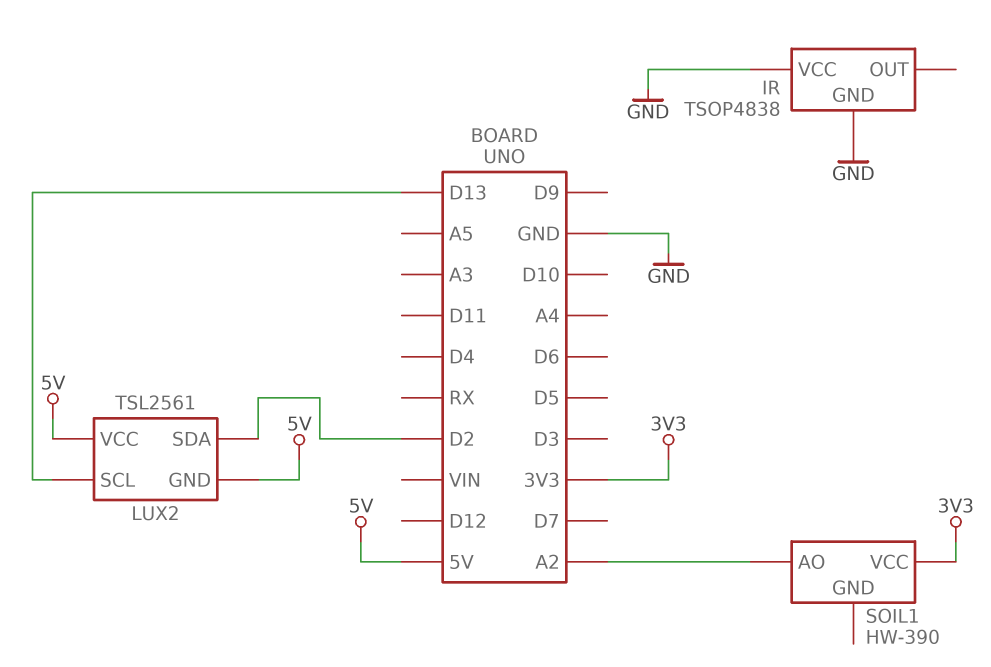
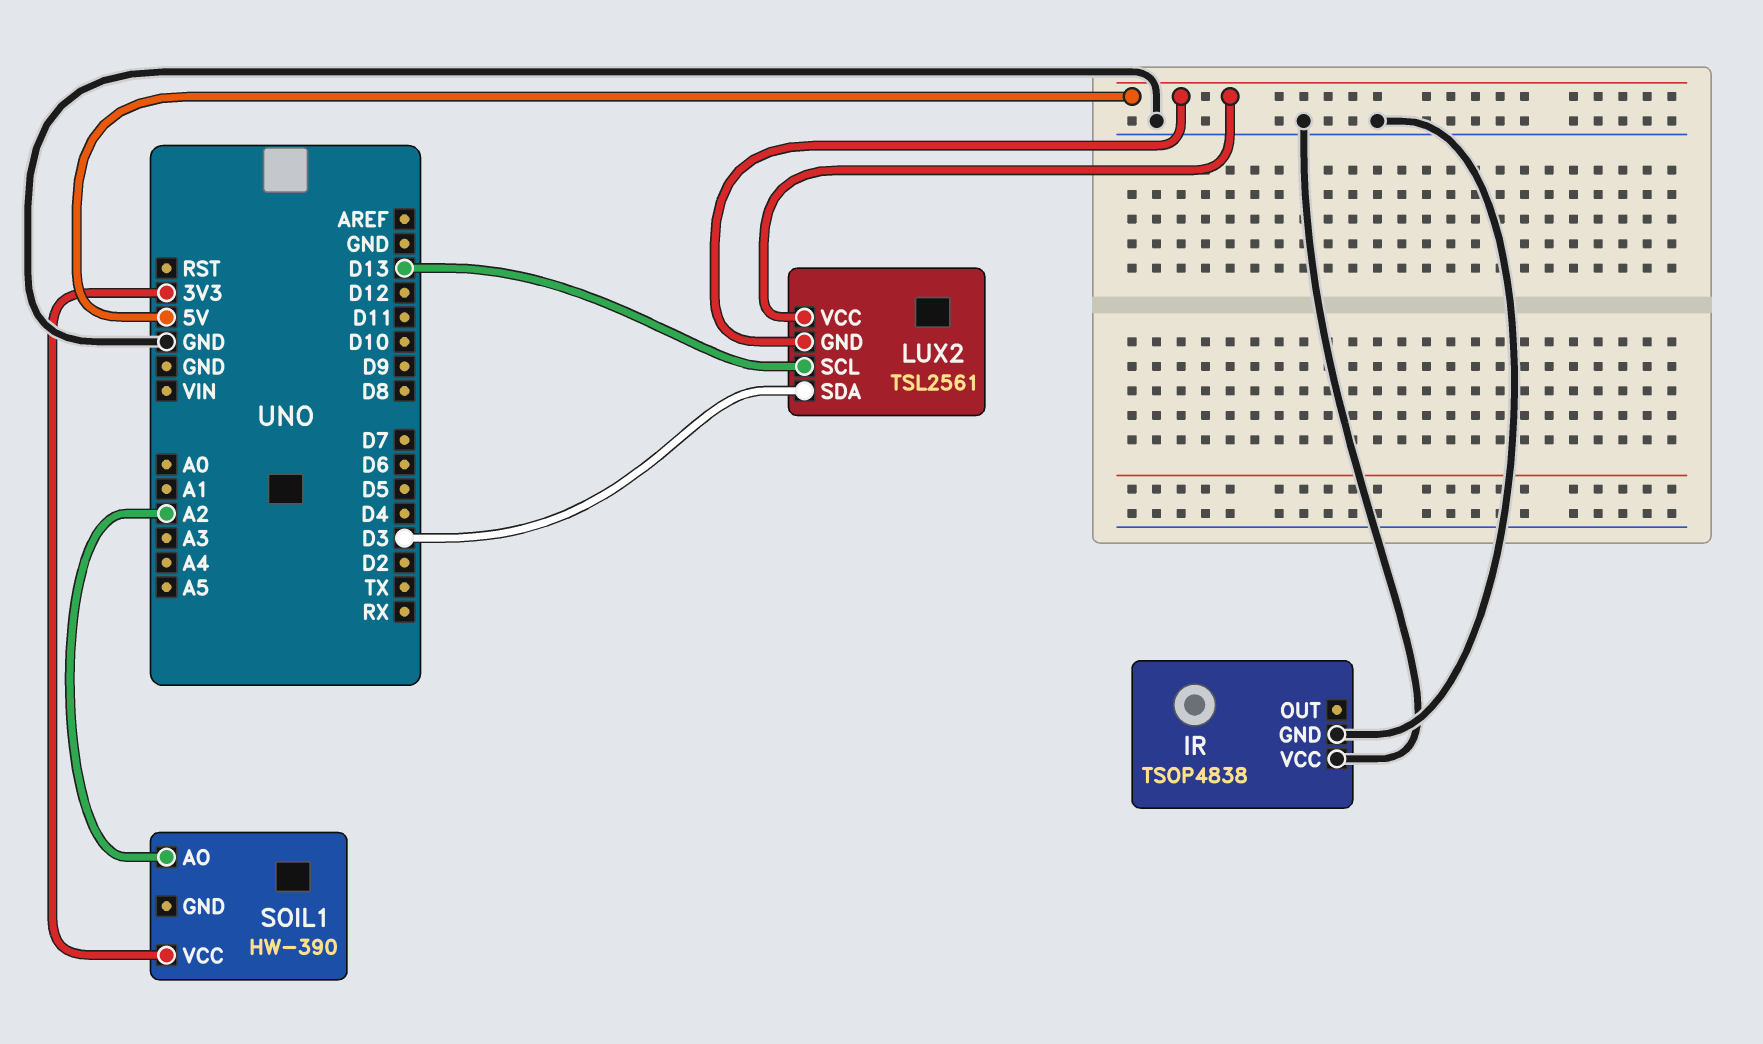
LUX2 pin SDA: D2 -> D3

